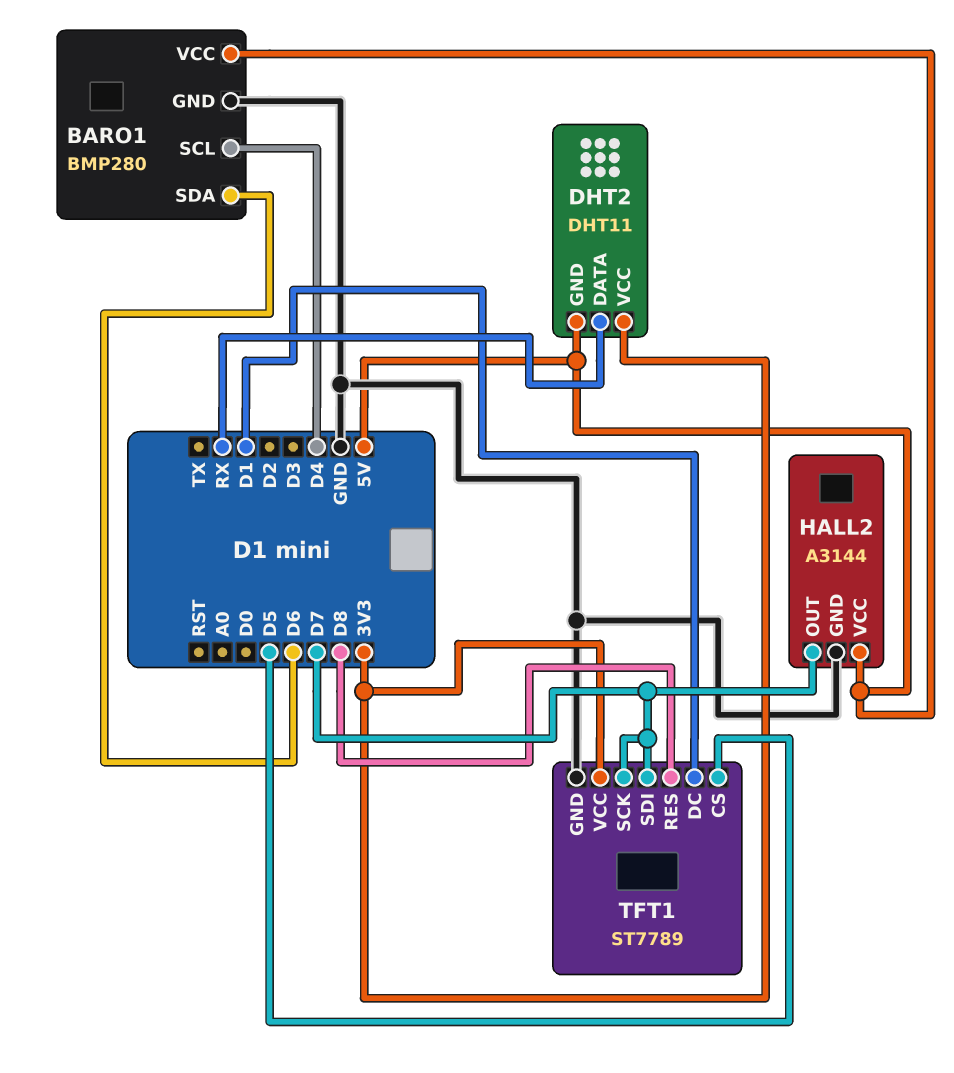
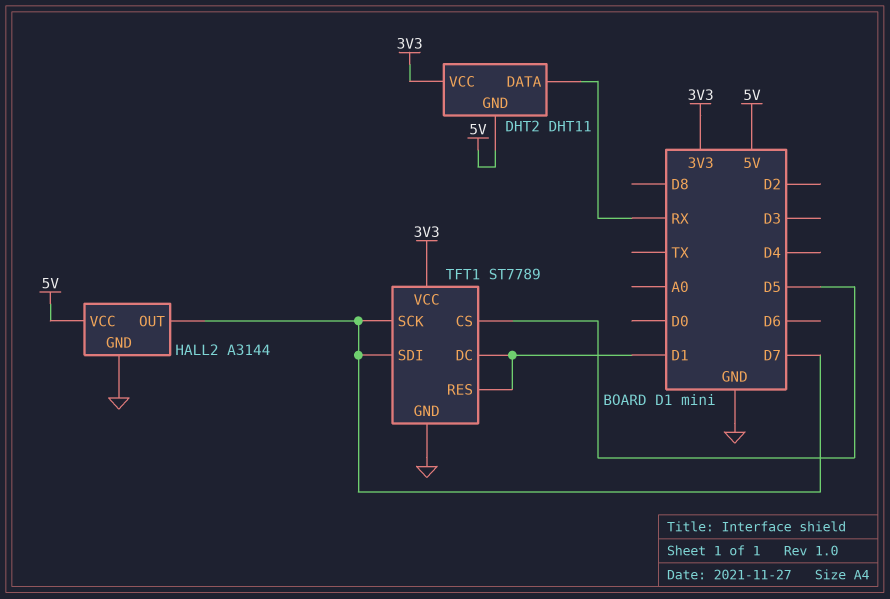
BARO1: BMP280 -> none
BARO1 pin GND: GND -> none
BARO1 pin SCL: D4 -> none
BARO1 pin SDA: D6 -> none
BARO1 pin VCC: 5V -> none
TFT1 pin RES: D8 -> D1

